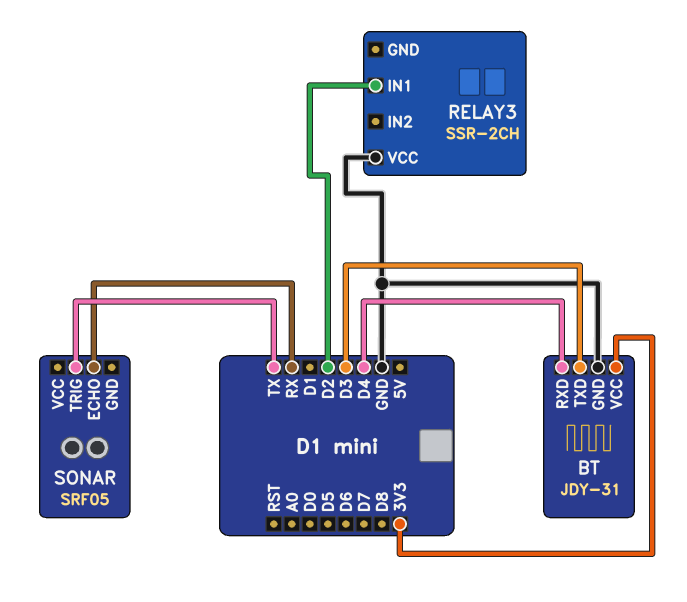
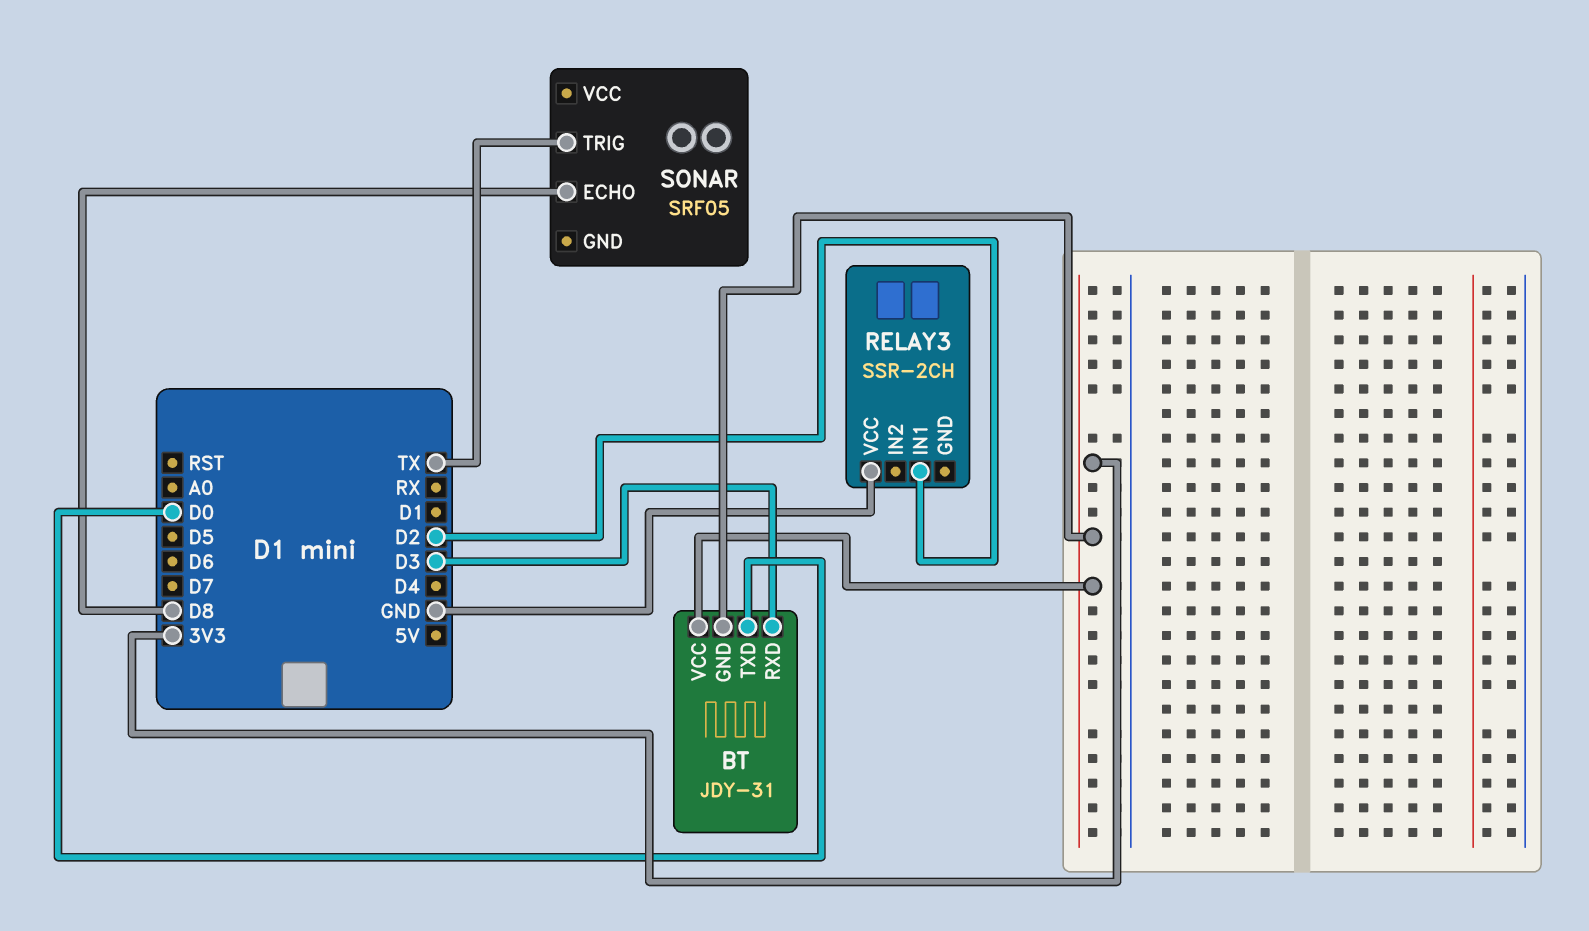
BT pin GND: GND -> 3V3
BT pin RXD: D4 -> D3
BT pin TXD: D3 -> D0
SONAR pin ECHO: RX -> D8

